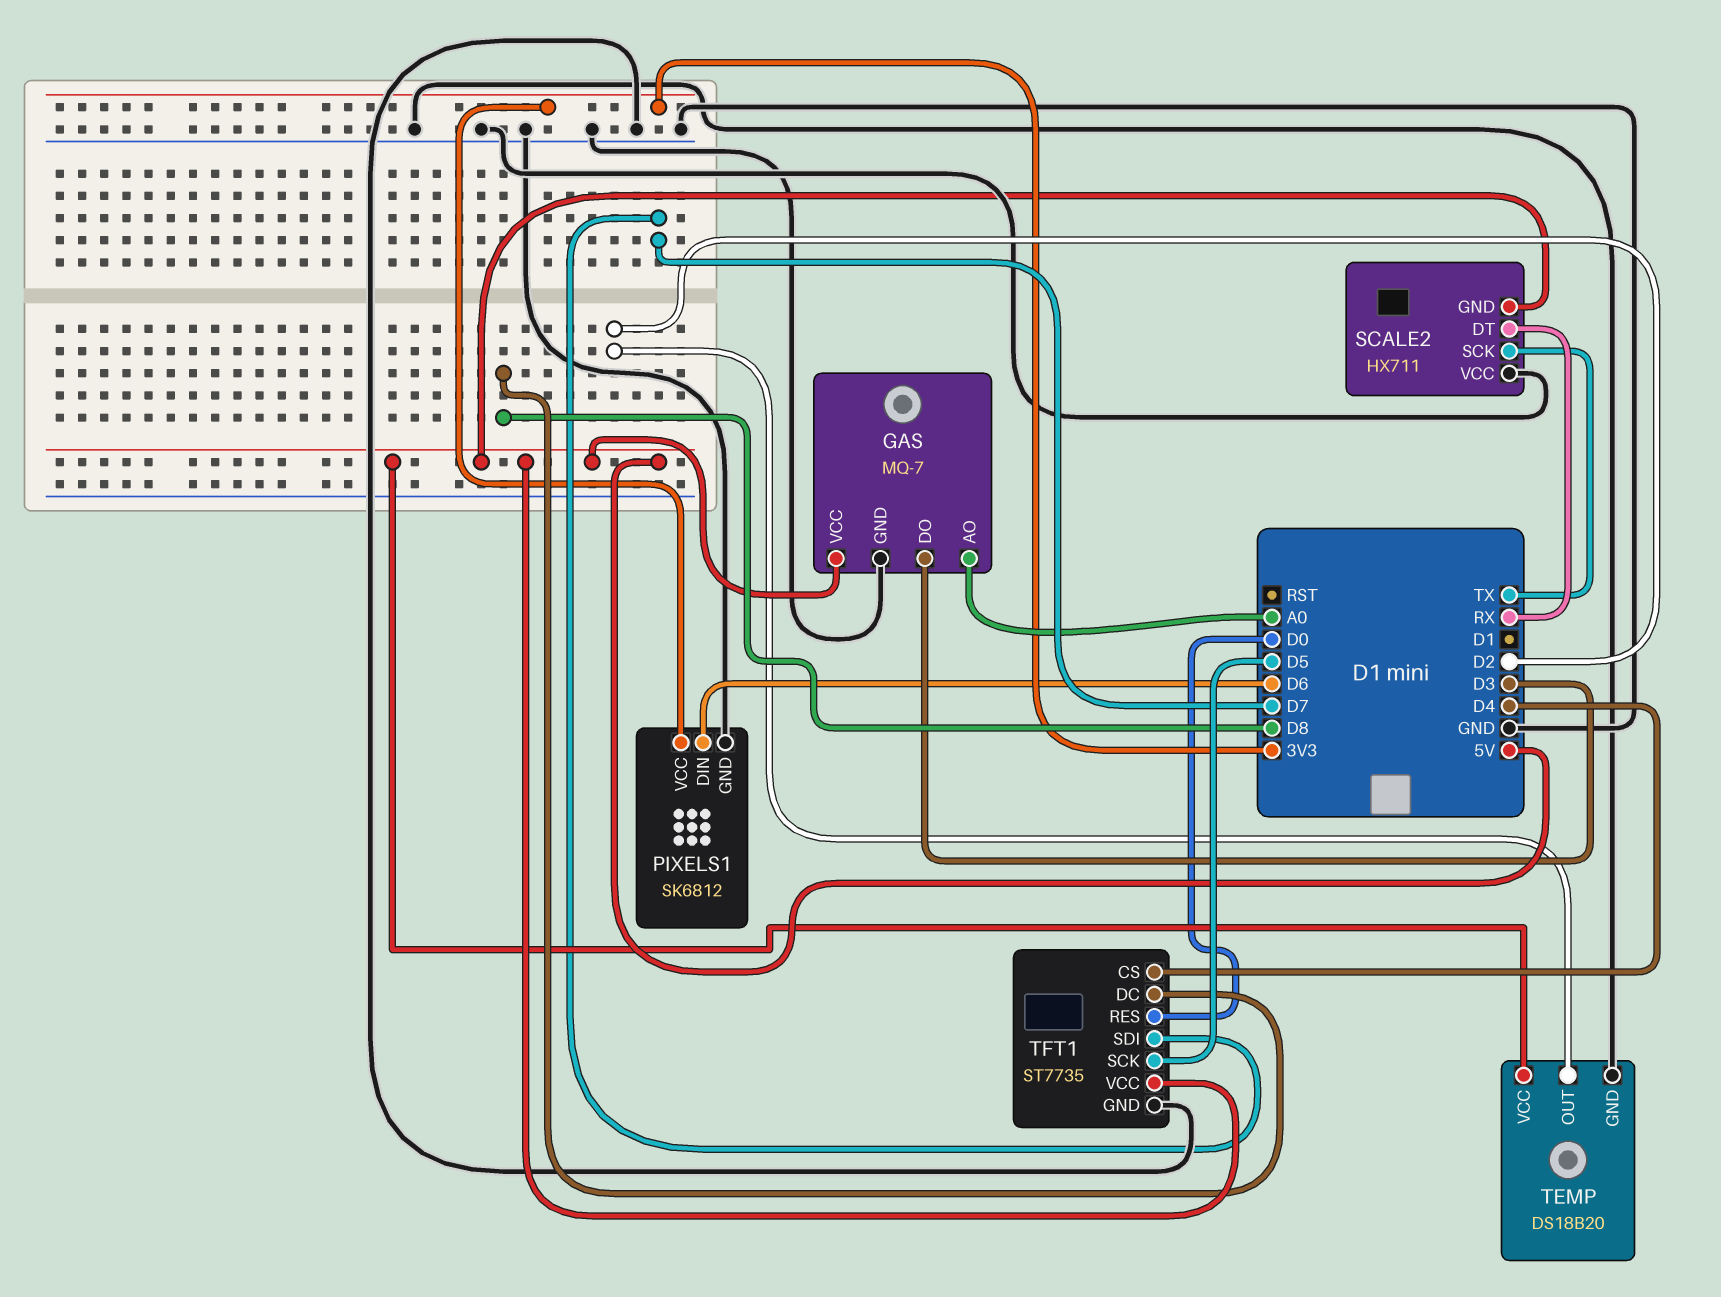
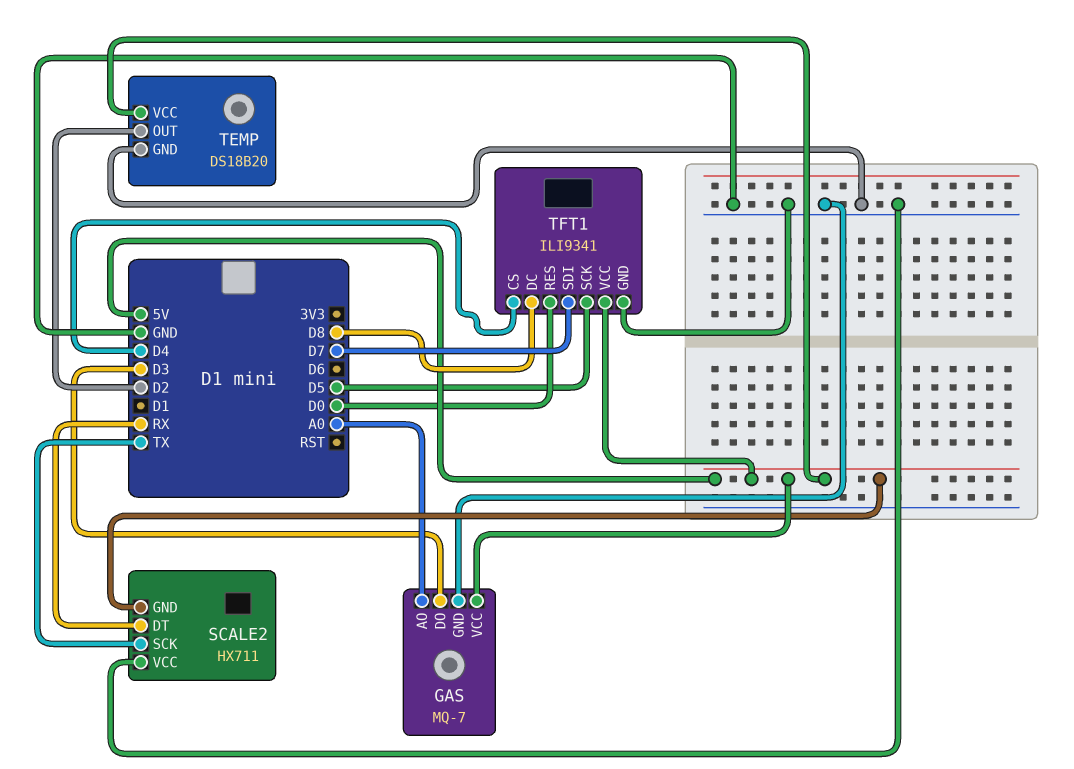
PIXELS1: SK6812 -> none
PIXELS1 pin DIN: D6 -> none
PIXELS1 pin GND: GND -> none
PIXELS1 pin VCC: 3V3 -> none
TFT1: ST7735 -> ILI9341

